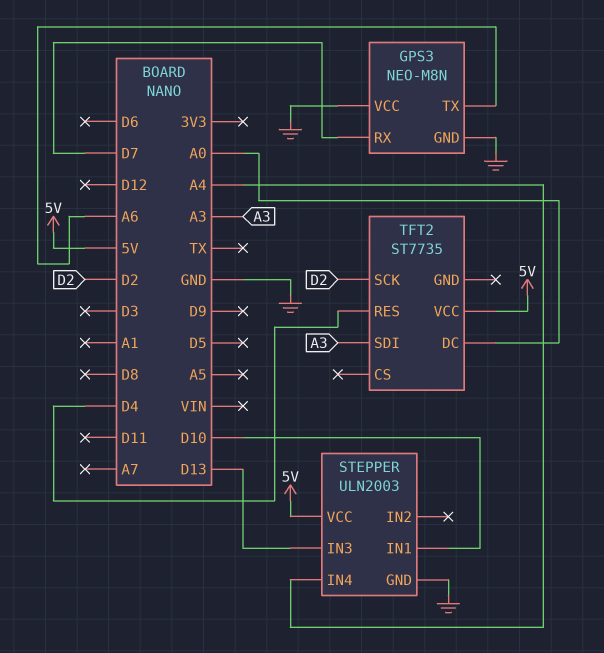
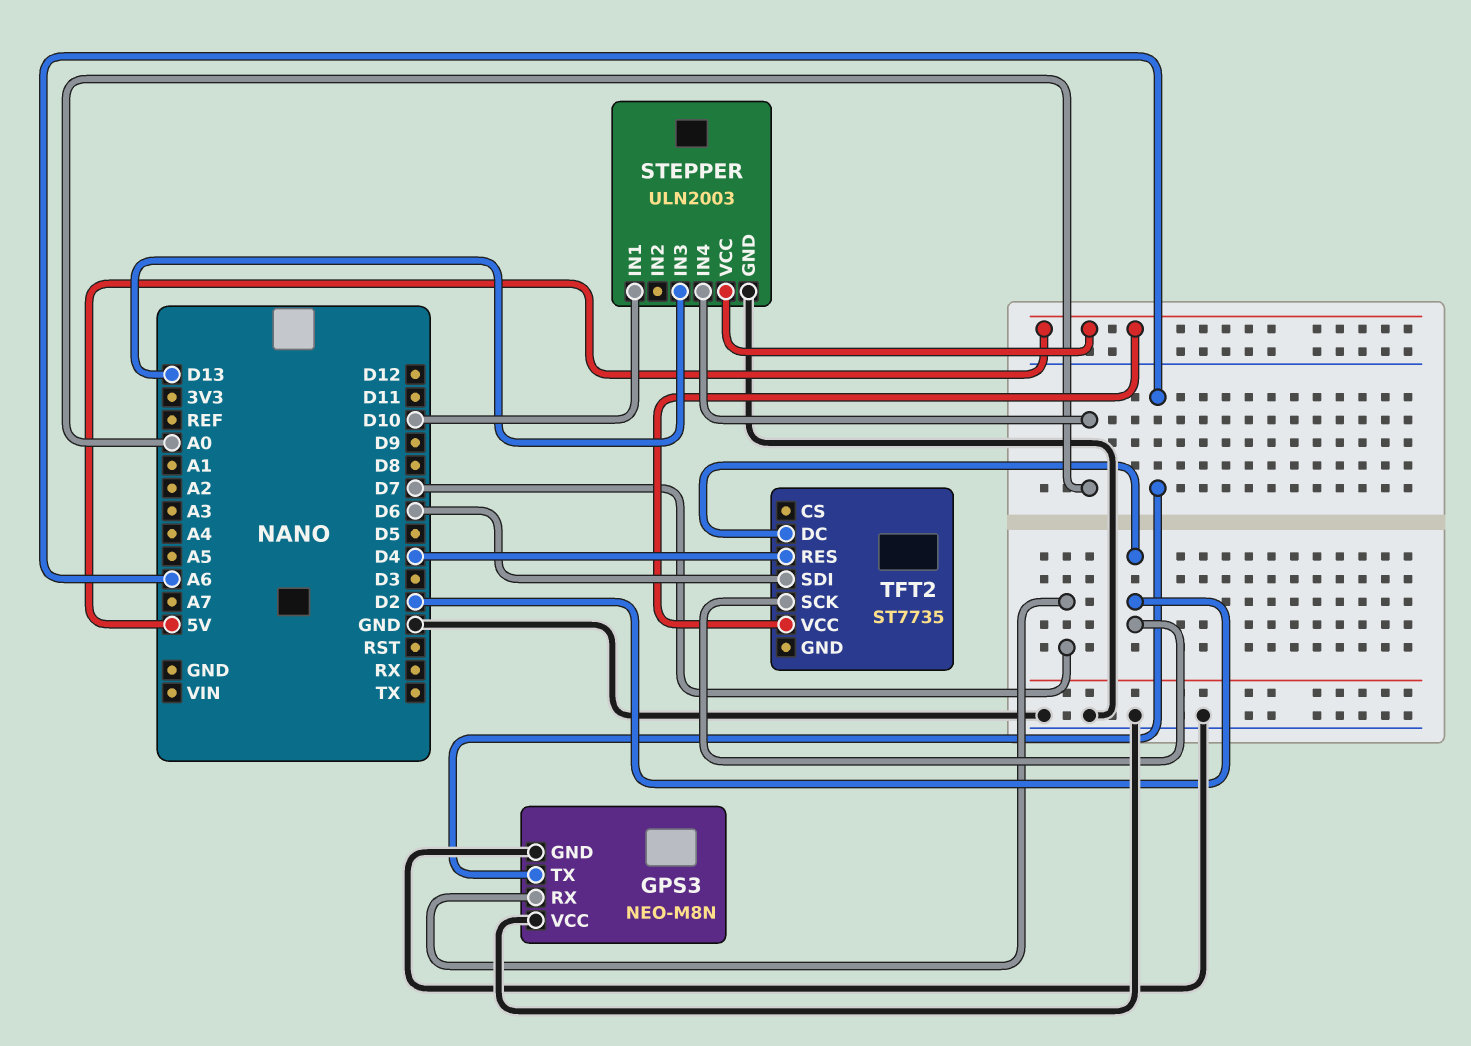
STEPPER pin IN4: A4 -> A0
TFT2 pin DC: A0 -> D2
TFT2 pin SDI: A3 -> D6

